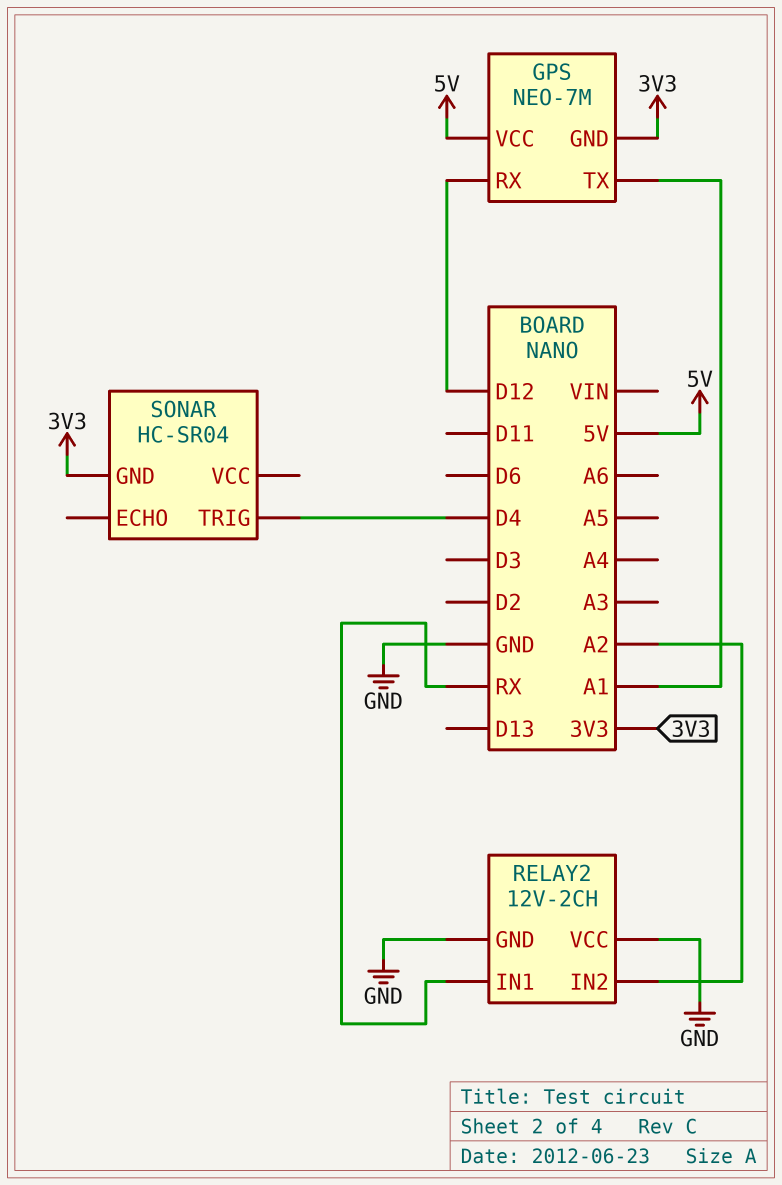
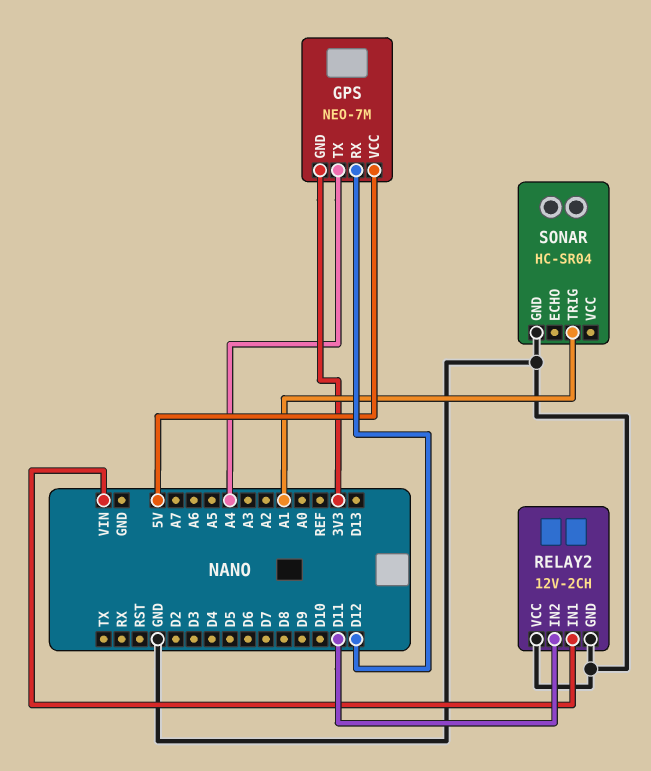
GPS pin TX: A1 -> A4
RELAY2 pin IN1: RX -> VIN
RELAY2 pin IN2: A2 -> D11
SONAR pin GND: 3V3 -> GND
SONAR pin TRIG: D4 -> A1

